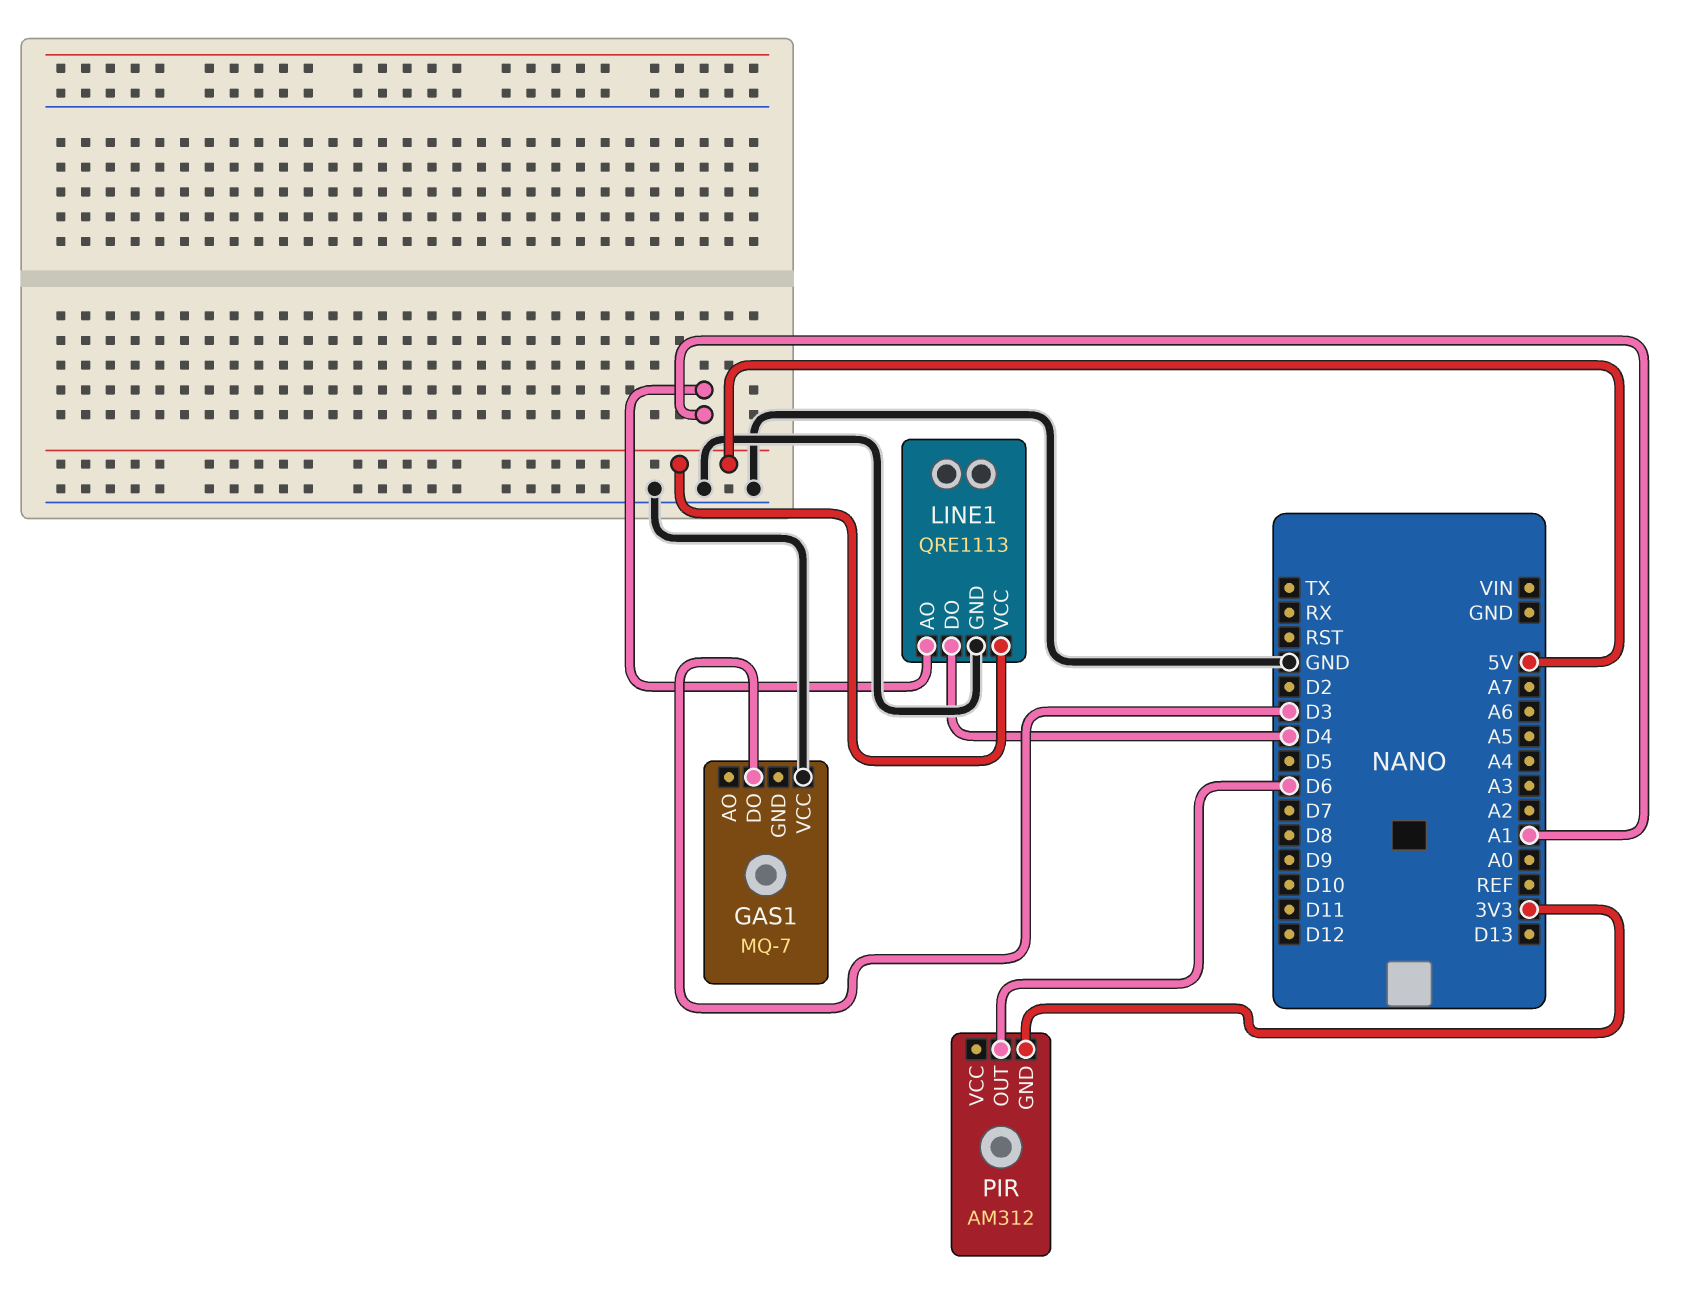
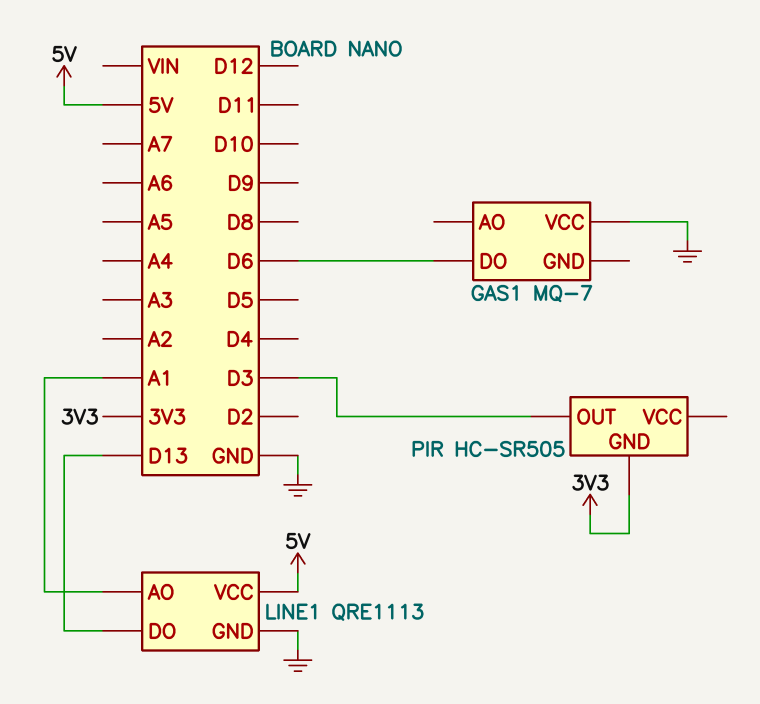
GAS1 pin DO: D3 -> D6
LINE1 pin DO: D4 -> D13
PIR: AM312 -> HC-SR505
PIR pin OUT: D6 -> D3

